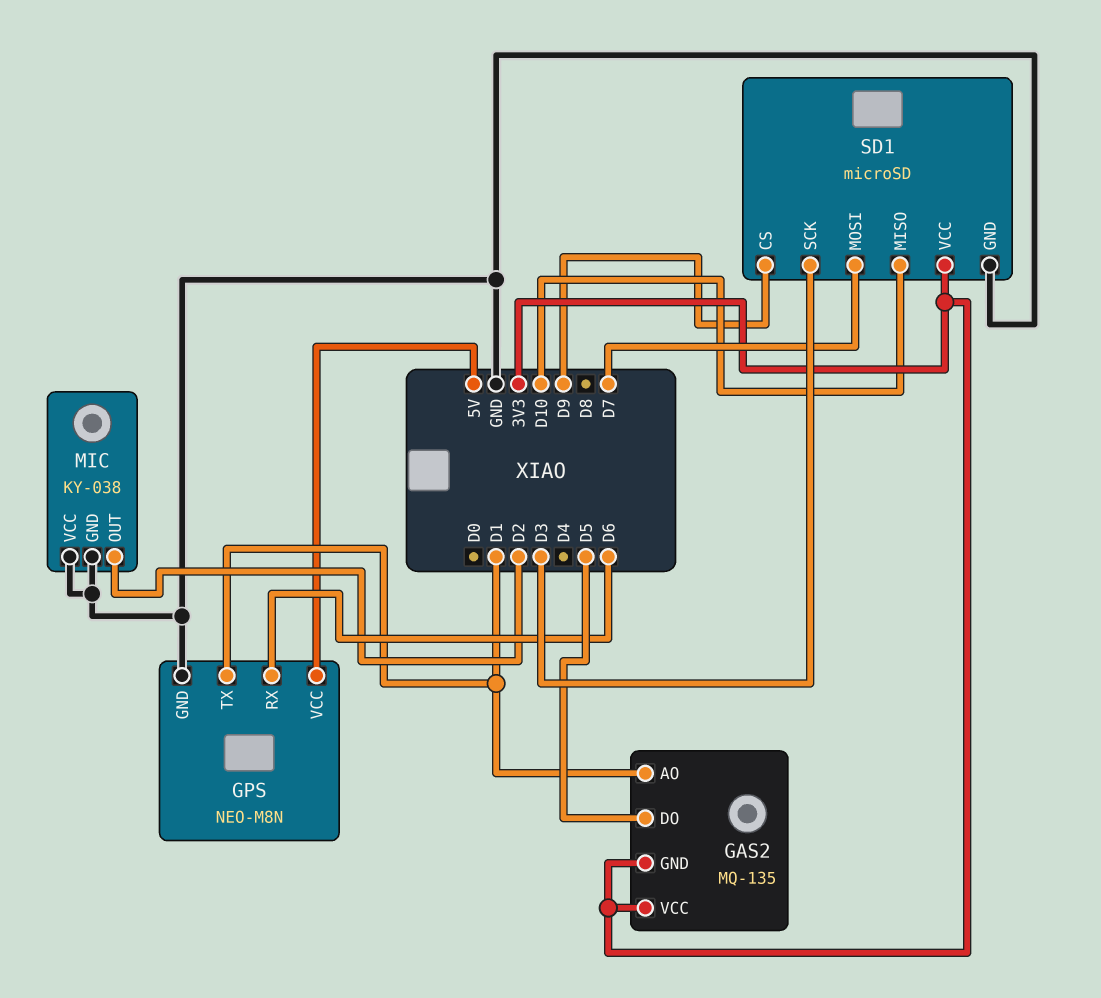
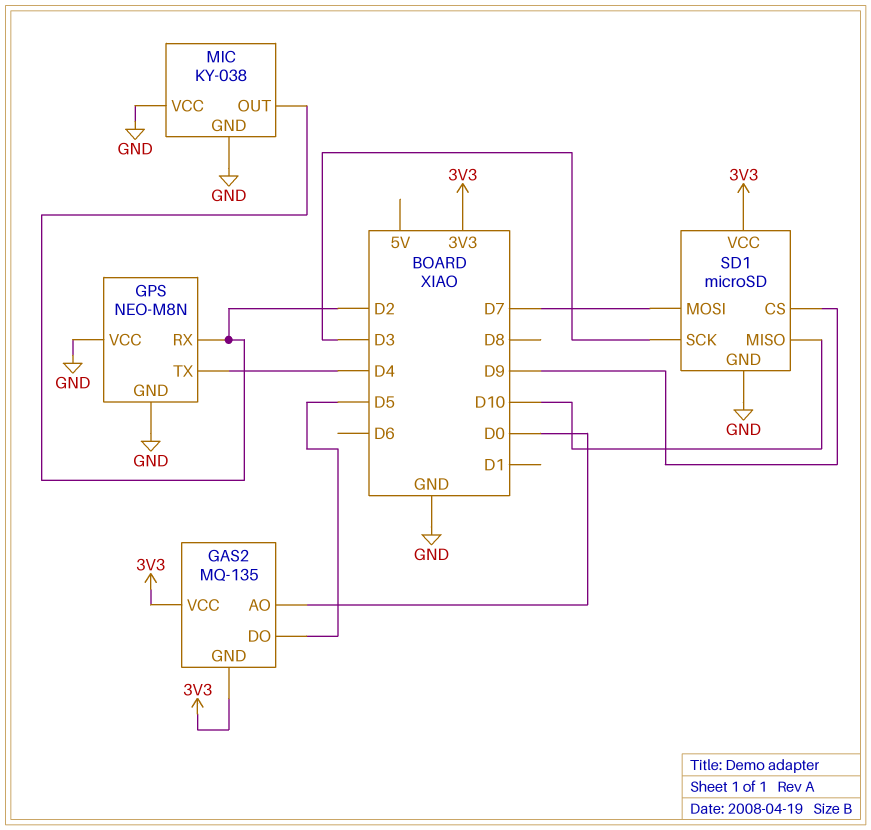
GAS2 pin AO: D1 -> D0
GPS pin RX: D6 -> D2
GPS pin TX: D1 -> D4
GPS pin VCC: 5V -> GND

